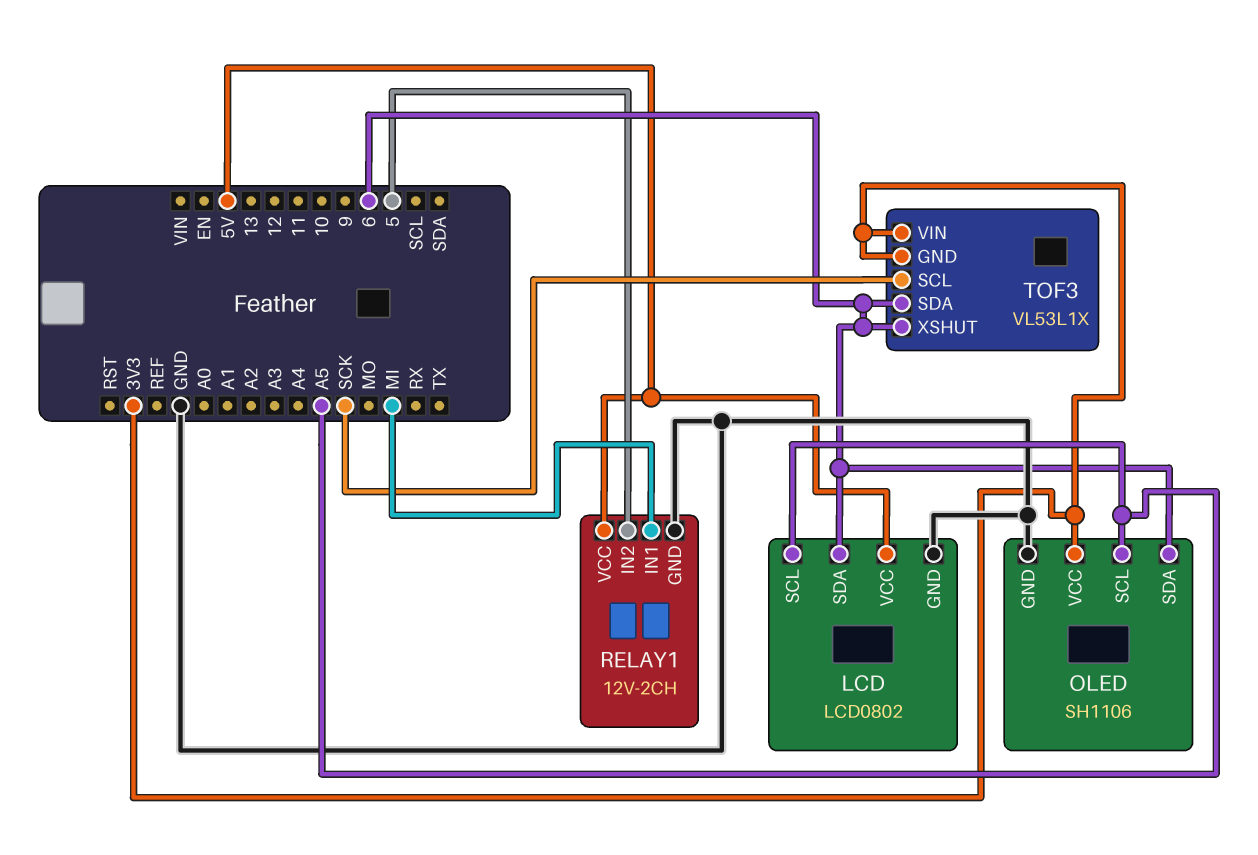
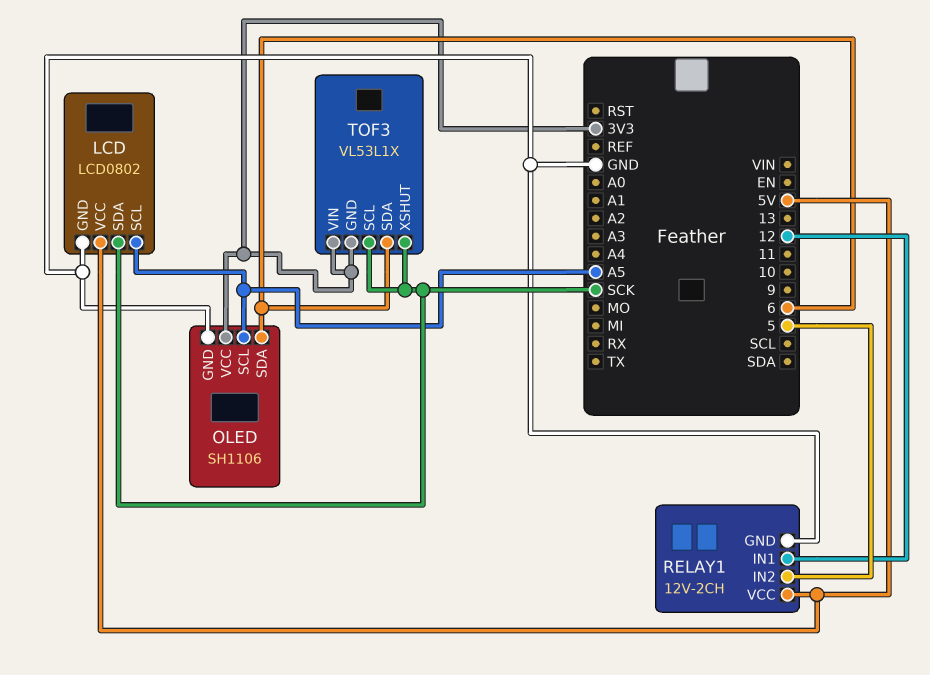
LCD pin SDA: 6 -> SCK
RELAY1 pin IN1: MI -> 12
TOF3 pin XSHUT: 6 -> SCK

